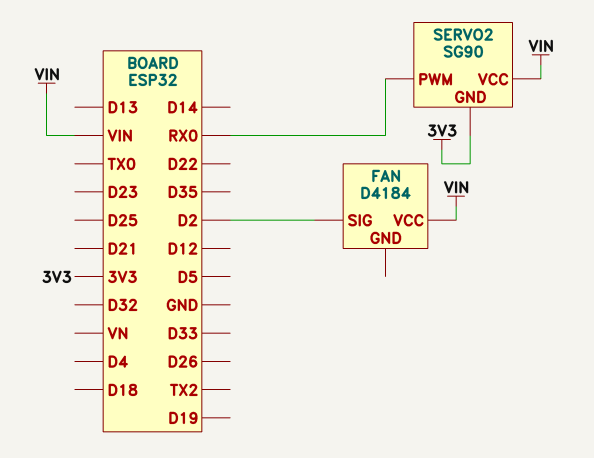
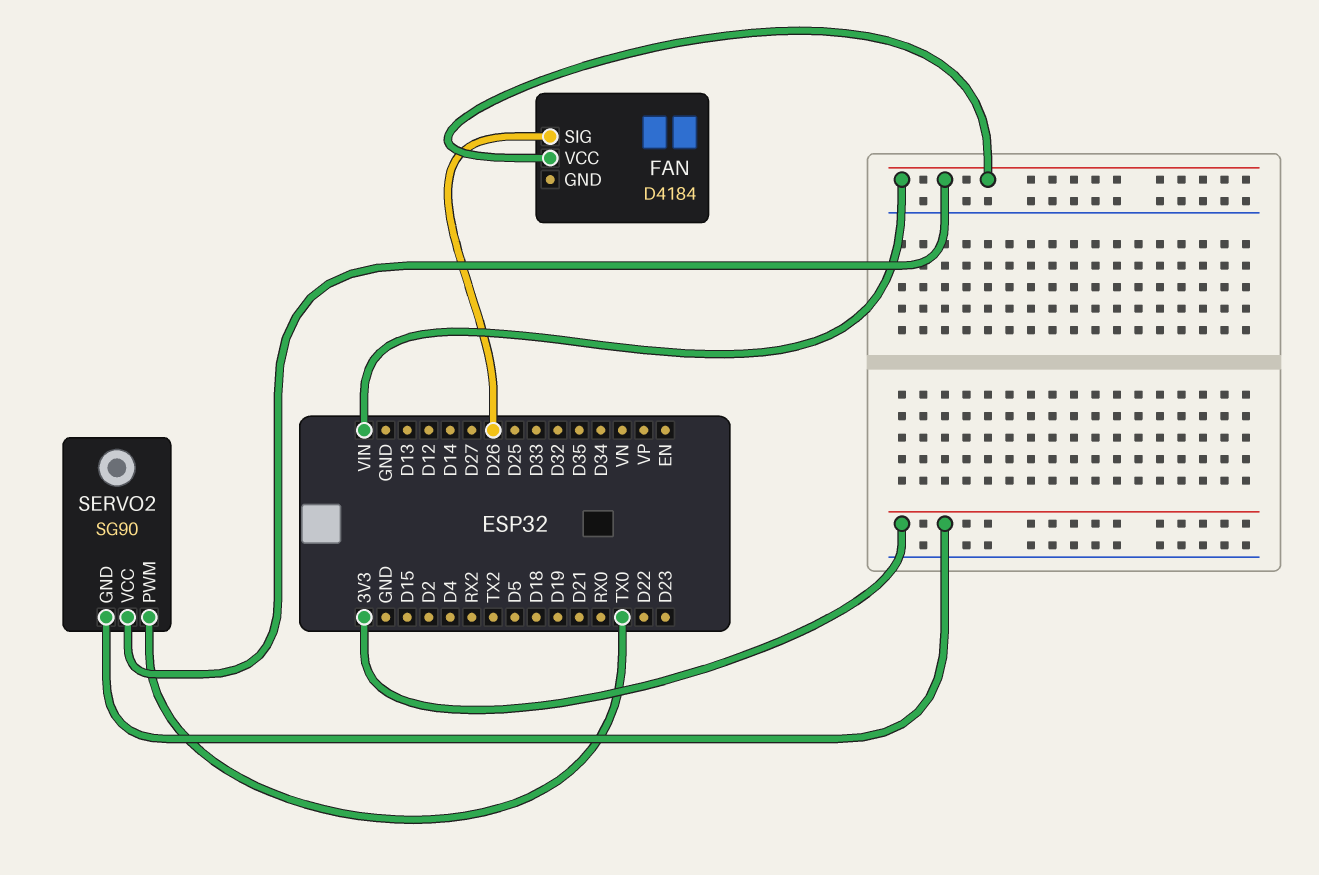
FAN pin SIG: D2 -> D26
SERVO2 pin PWM: RX0 -> TX0

